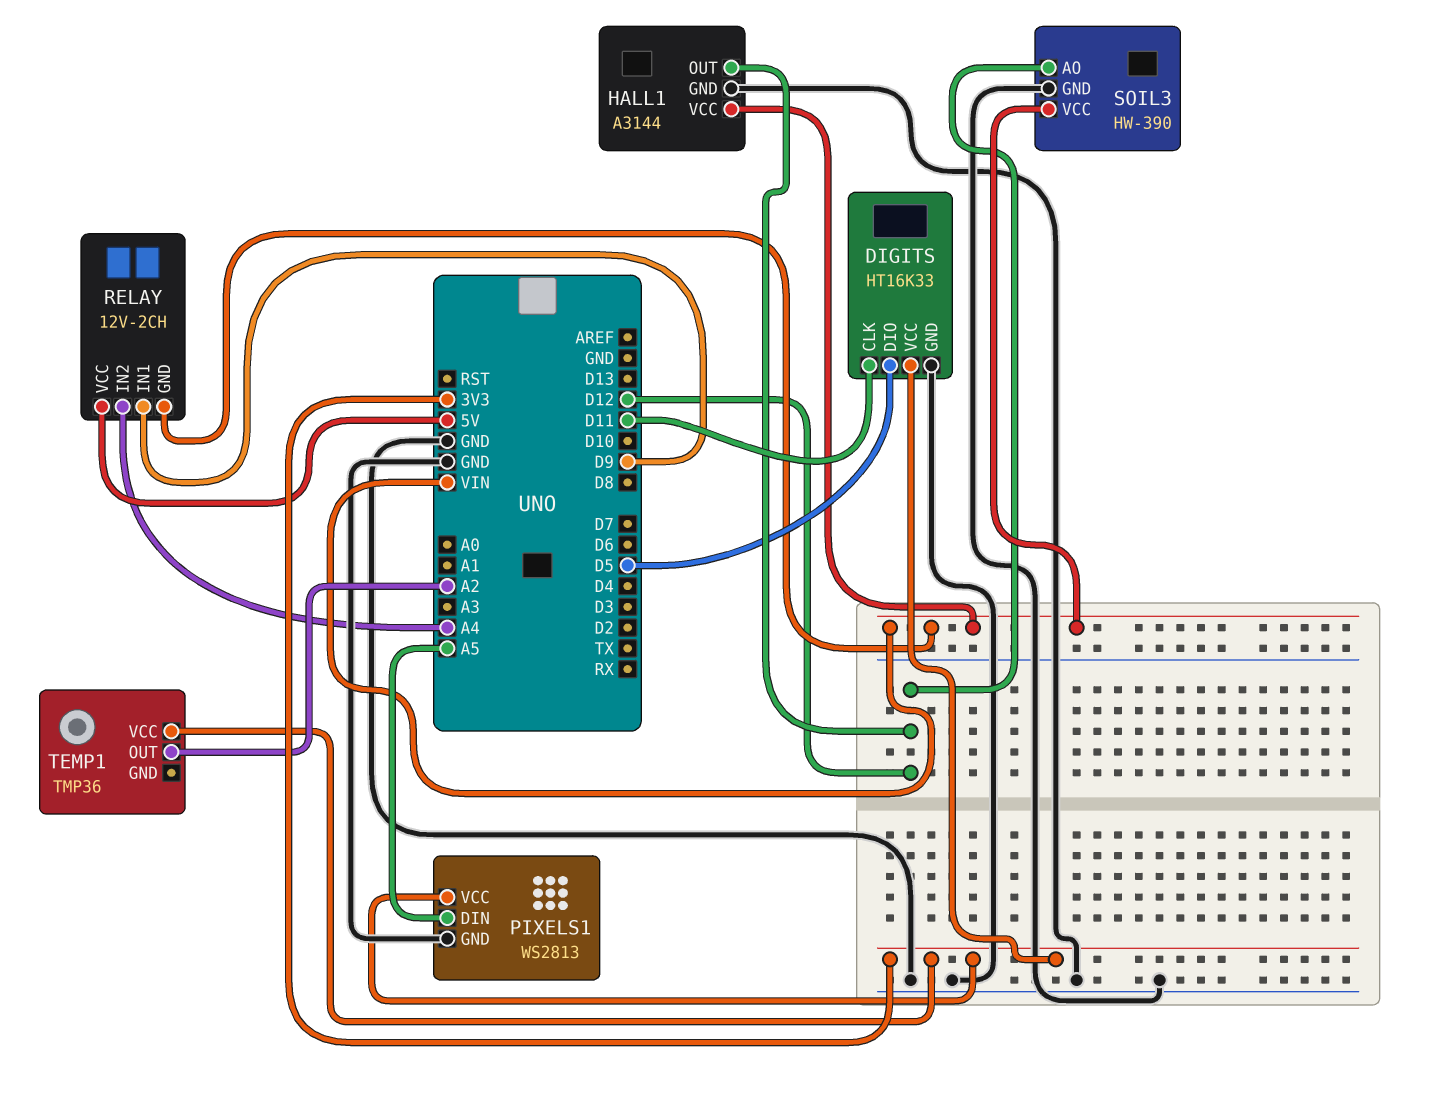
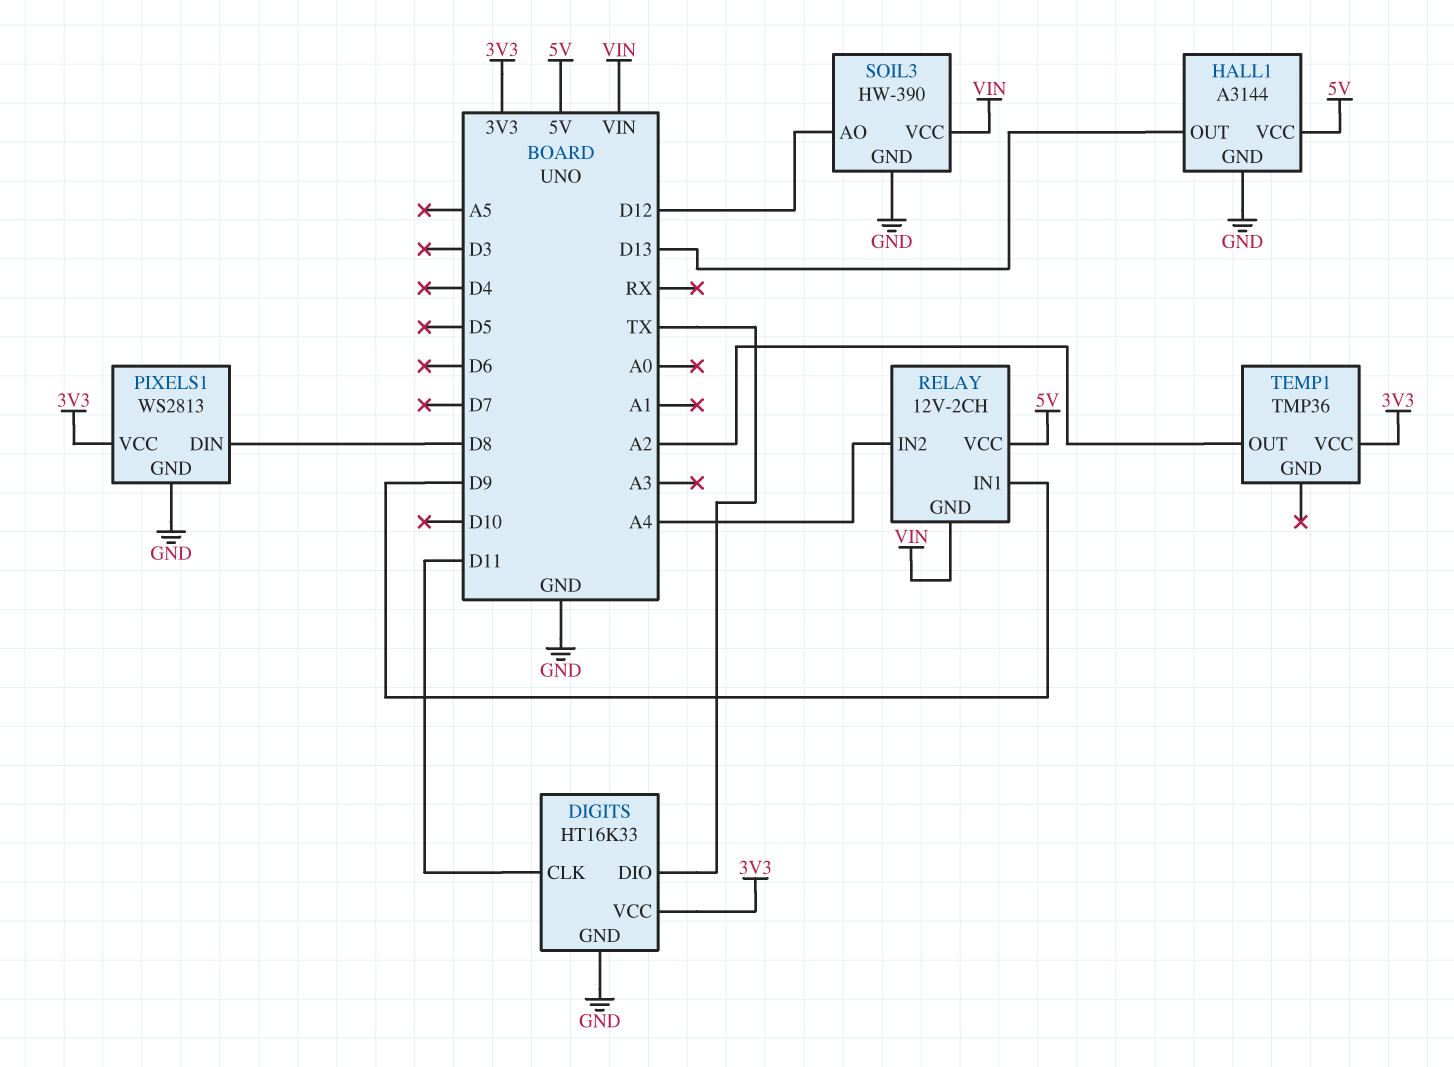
DIGITS pin DIO: D5 -> TX
HALL1 pin OUT: D12 -> D13
HALL1 pin VCC: VIN -> 5V
PIXELS1 pin DIN: A5 -> D8

